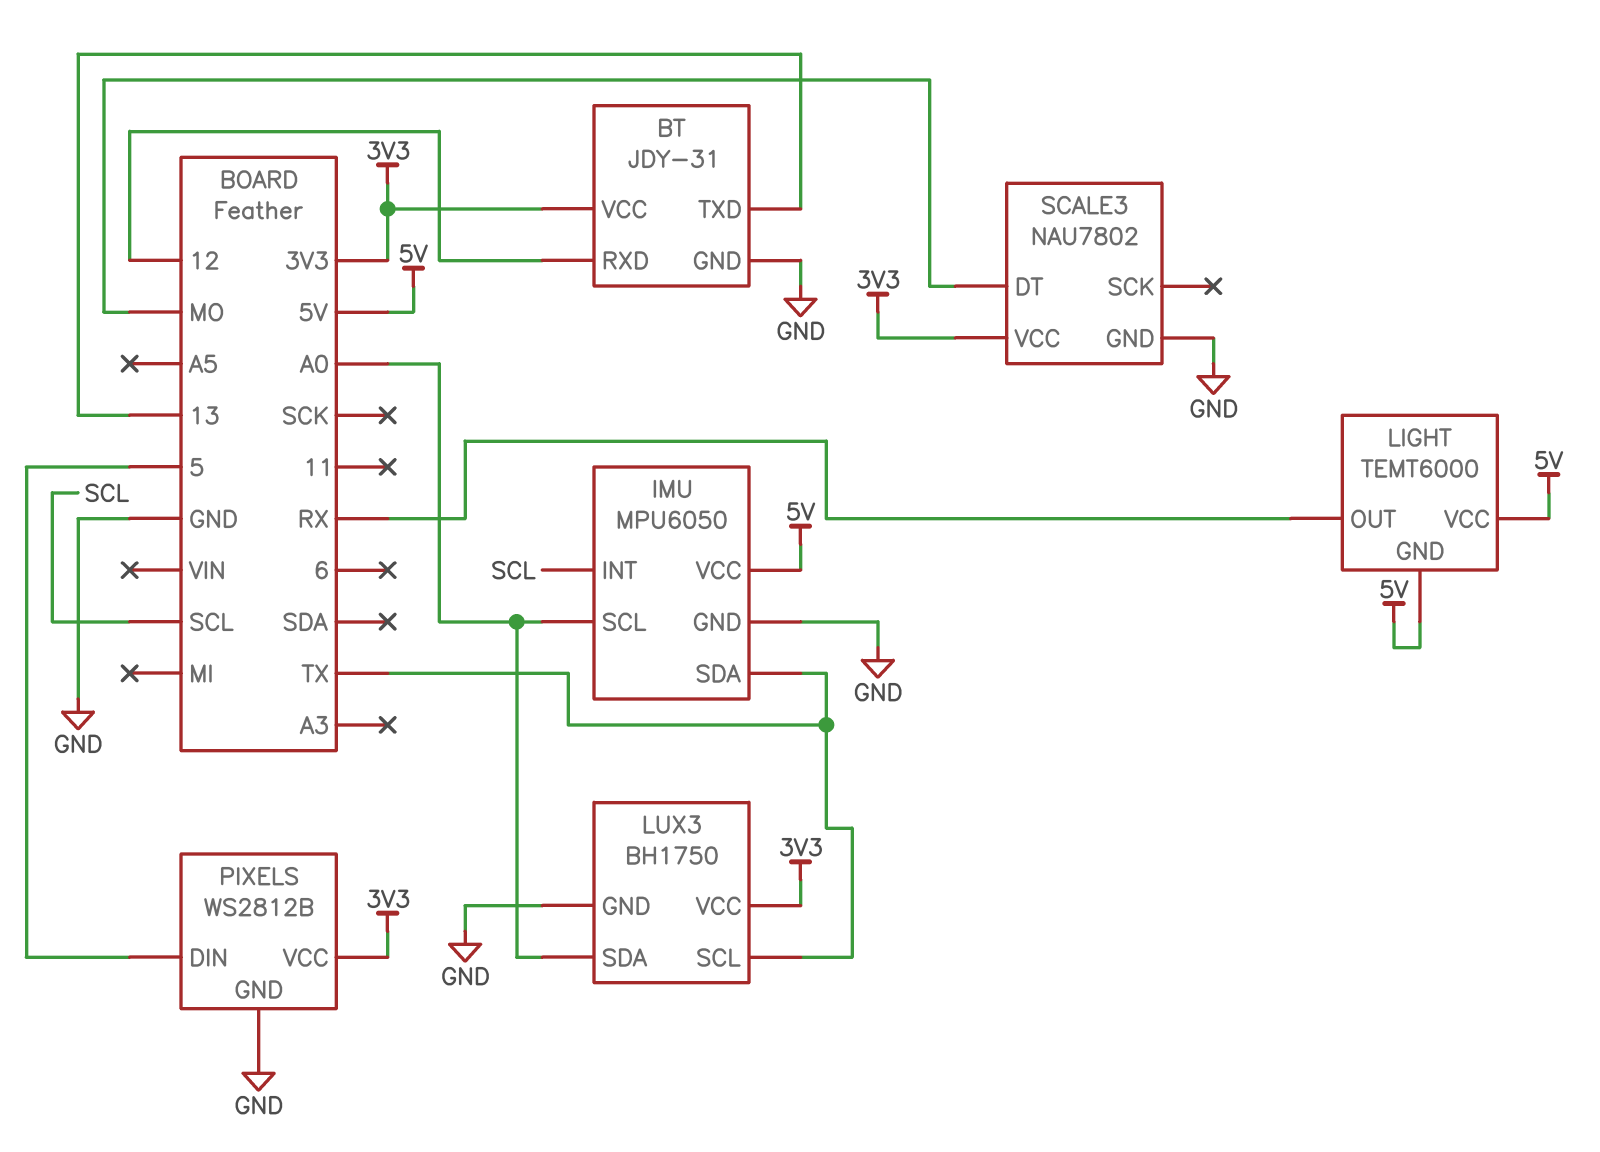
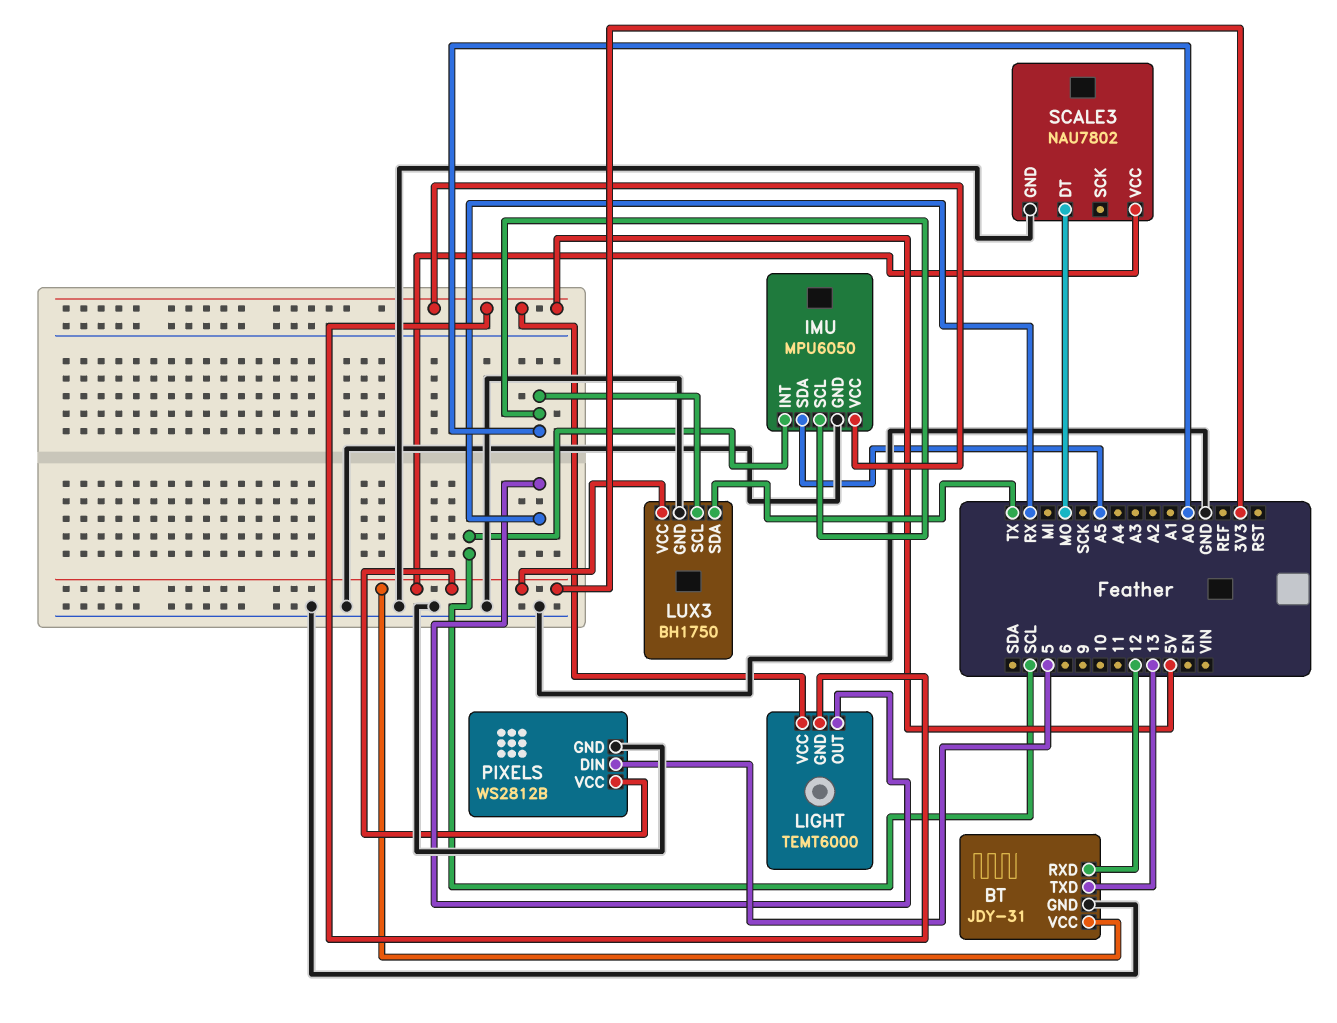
IMU pin SDA: TX -> A5
LUX3 pin SCL: TX -> A0
LUX3 pin SDA: A0 -> TX

